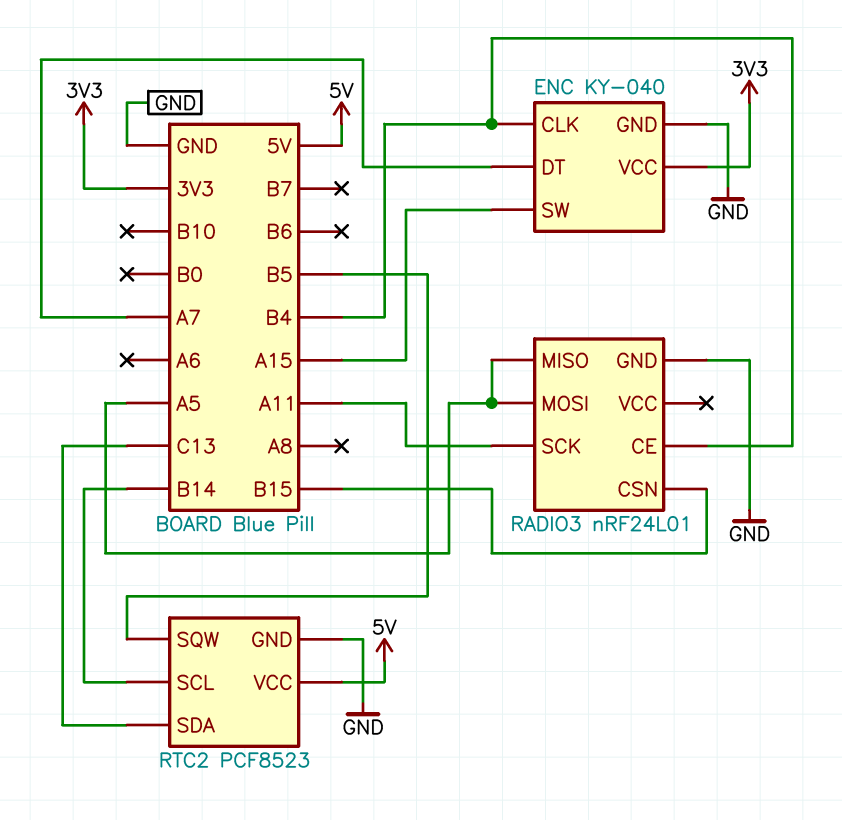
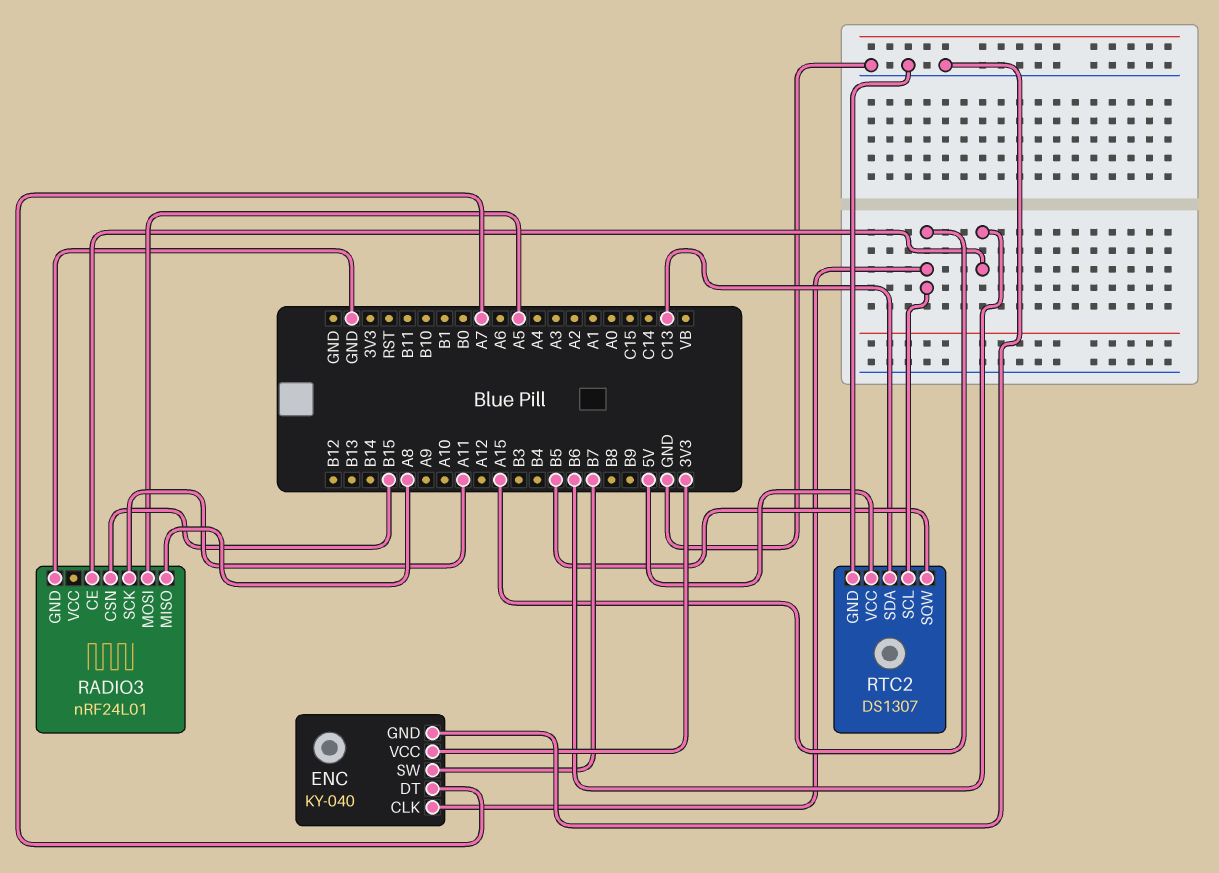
ENC pin CLK: B4 -> A15
ENC pin SW: A15 -> B7
RADIO3 pin CE: B4 -> B6
RADIO3 pin MISO: A5 -> A8
RTC2: PCF8523 -> DS1307
RTC2 pin SCL: B14 -> A15

